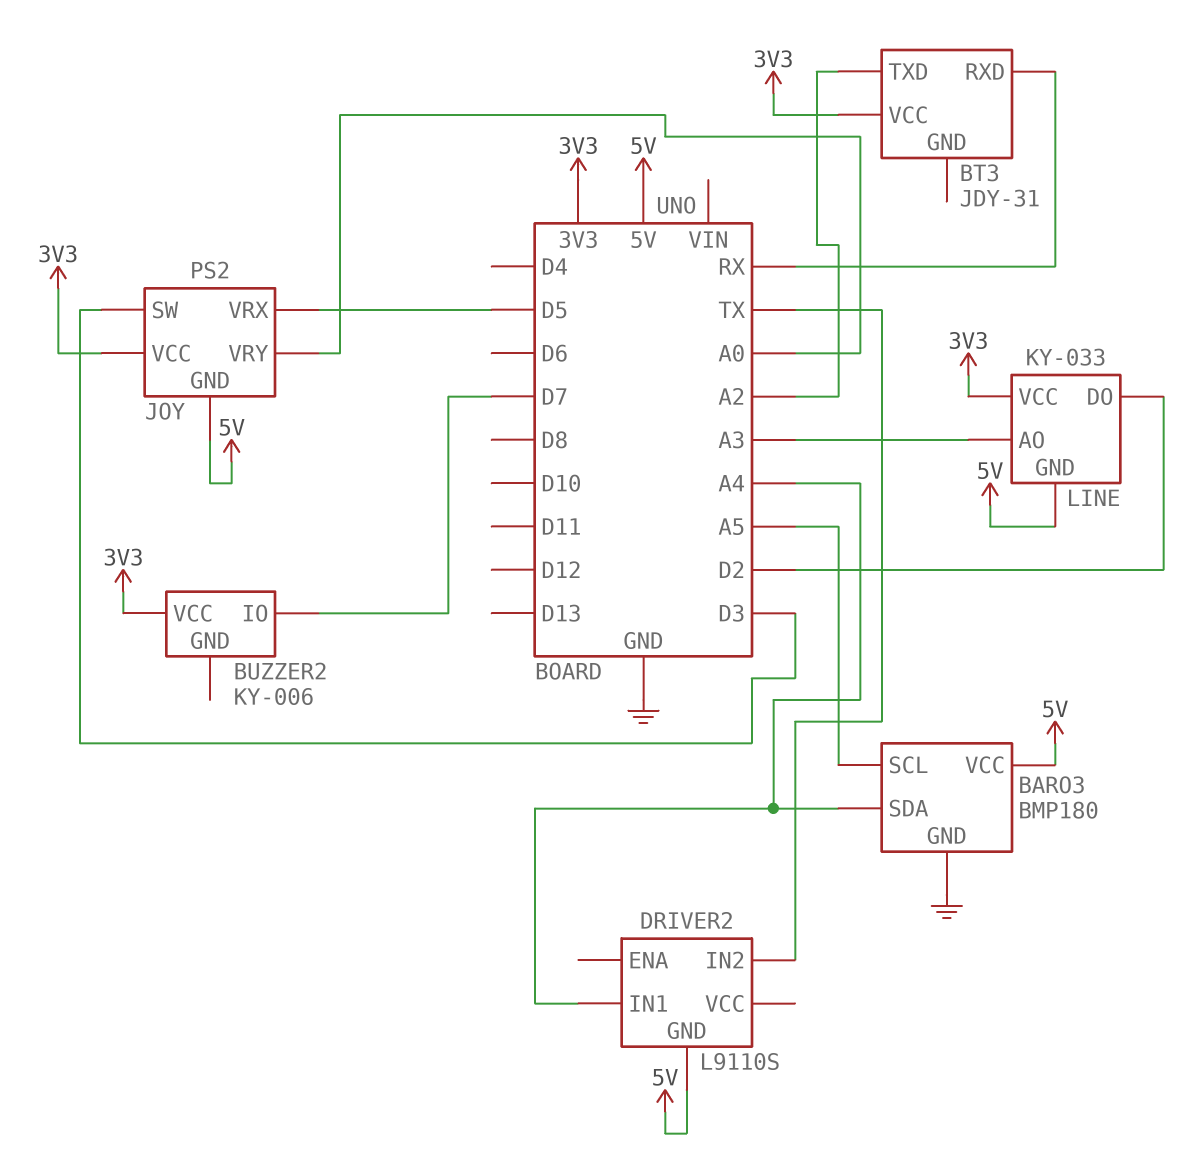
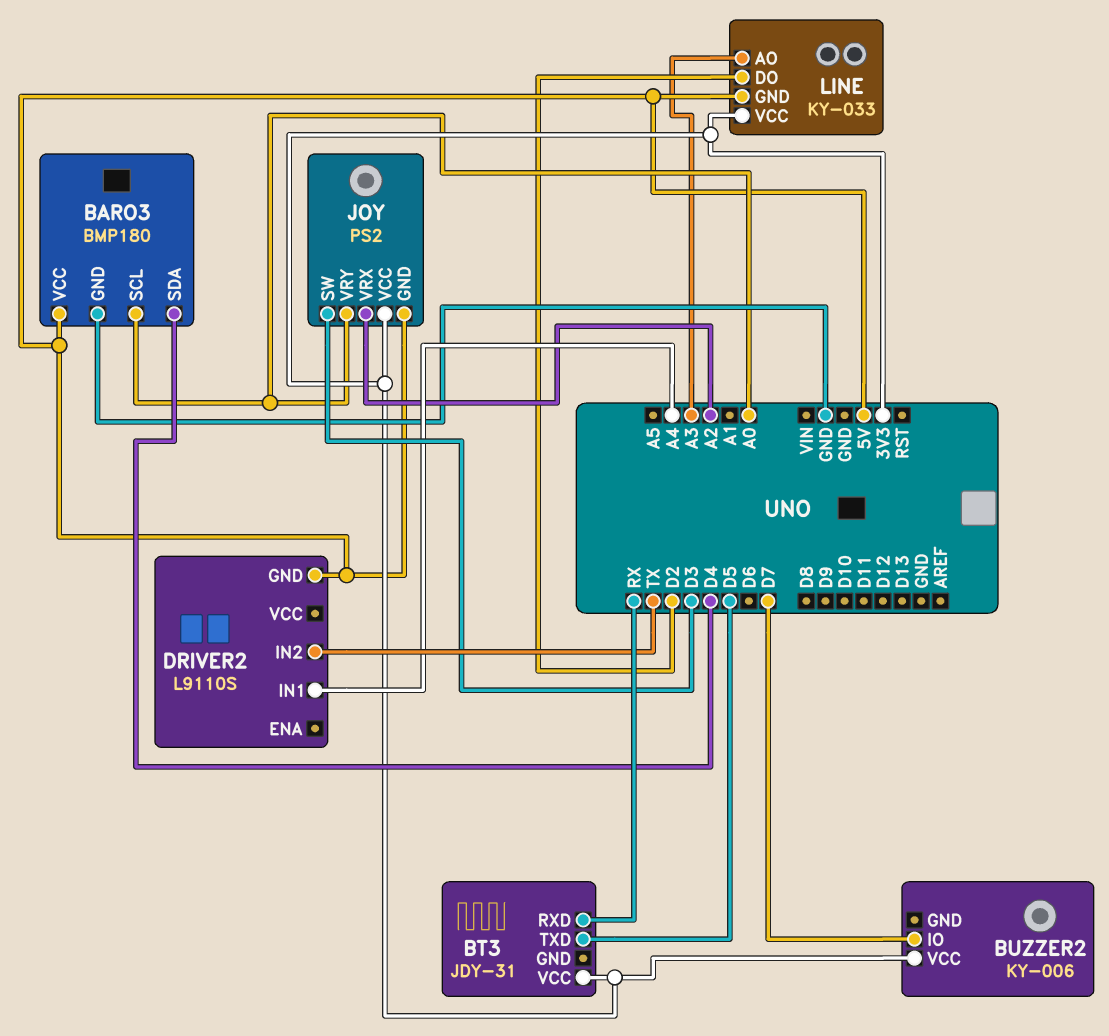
BARO3 pin SCL: A5 -> A0
BARO3 pin SDA: A4 -> D4
BT3 pin TXD: A2 -> D5
JOY pin VRX: D5 -> A2

